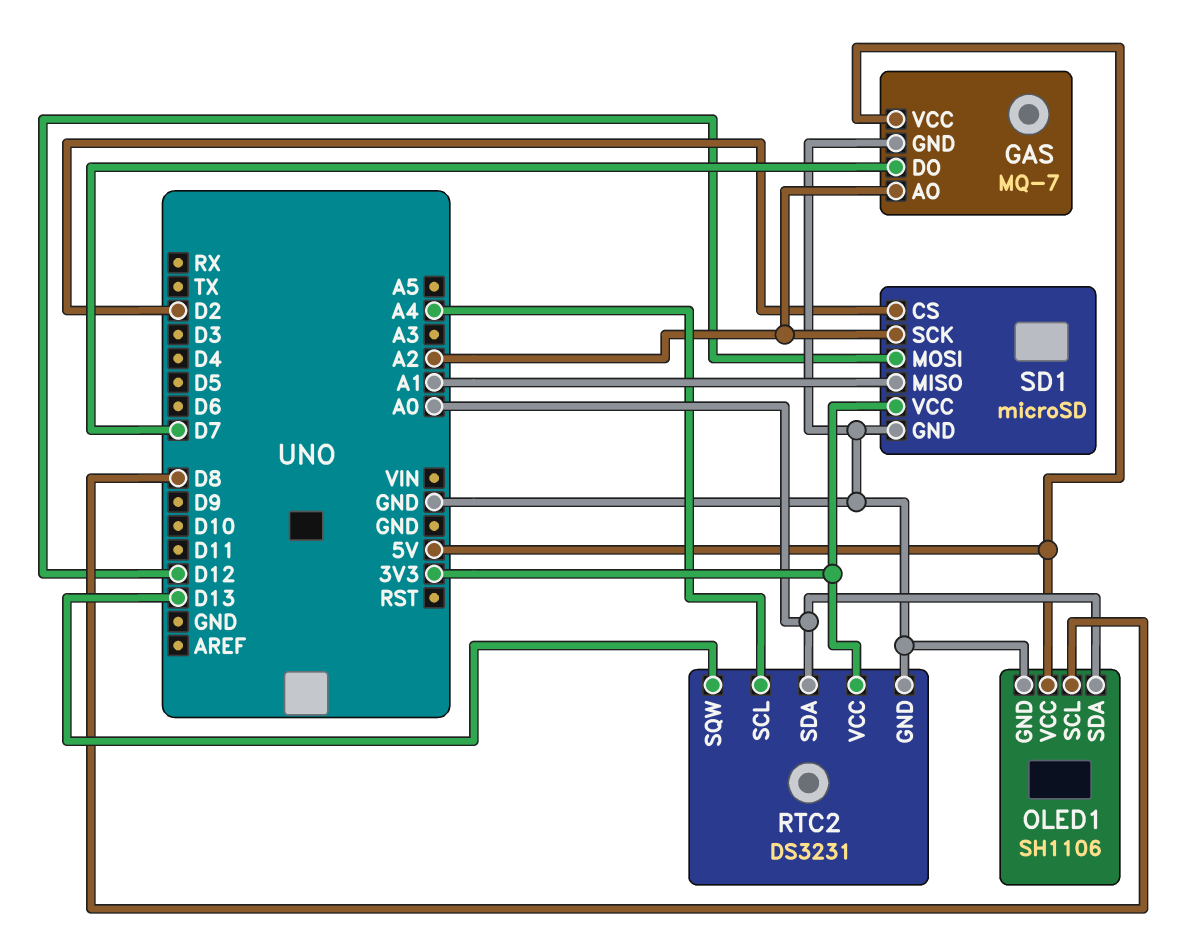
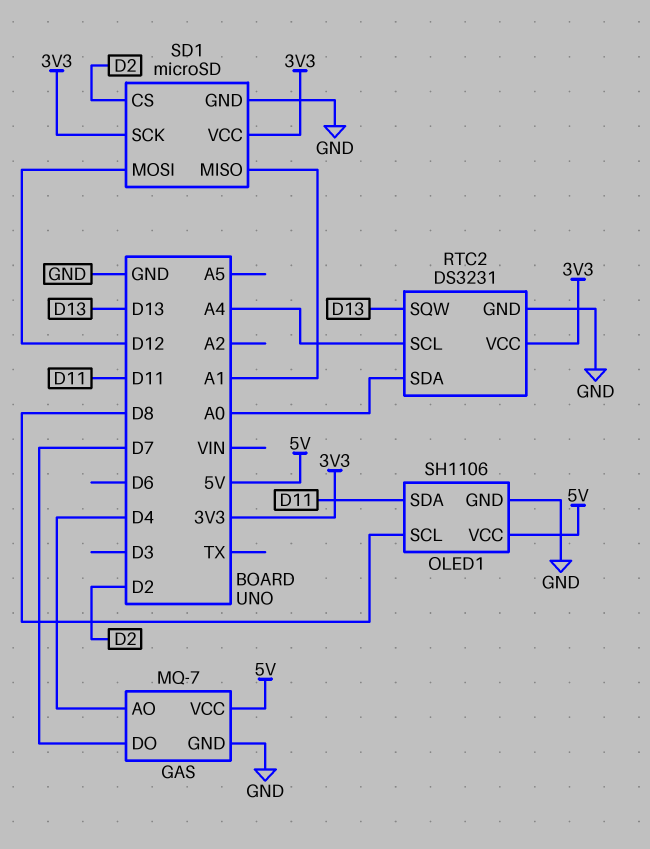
GAS pin AO: A2 -> D4
OLED1 pin SDA: A0 -> D11
SD1 pin SCK: A2 -> 3V3

